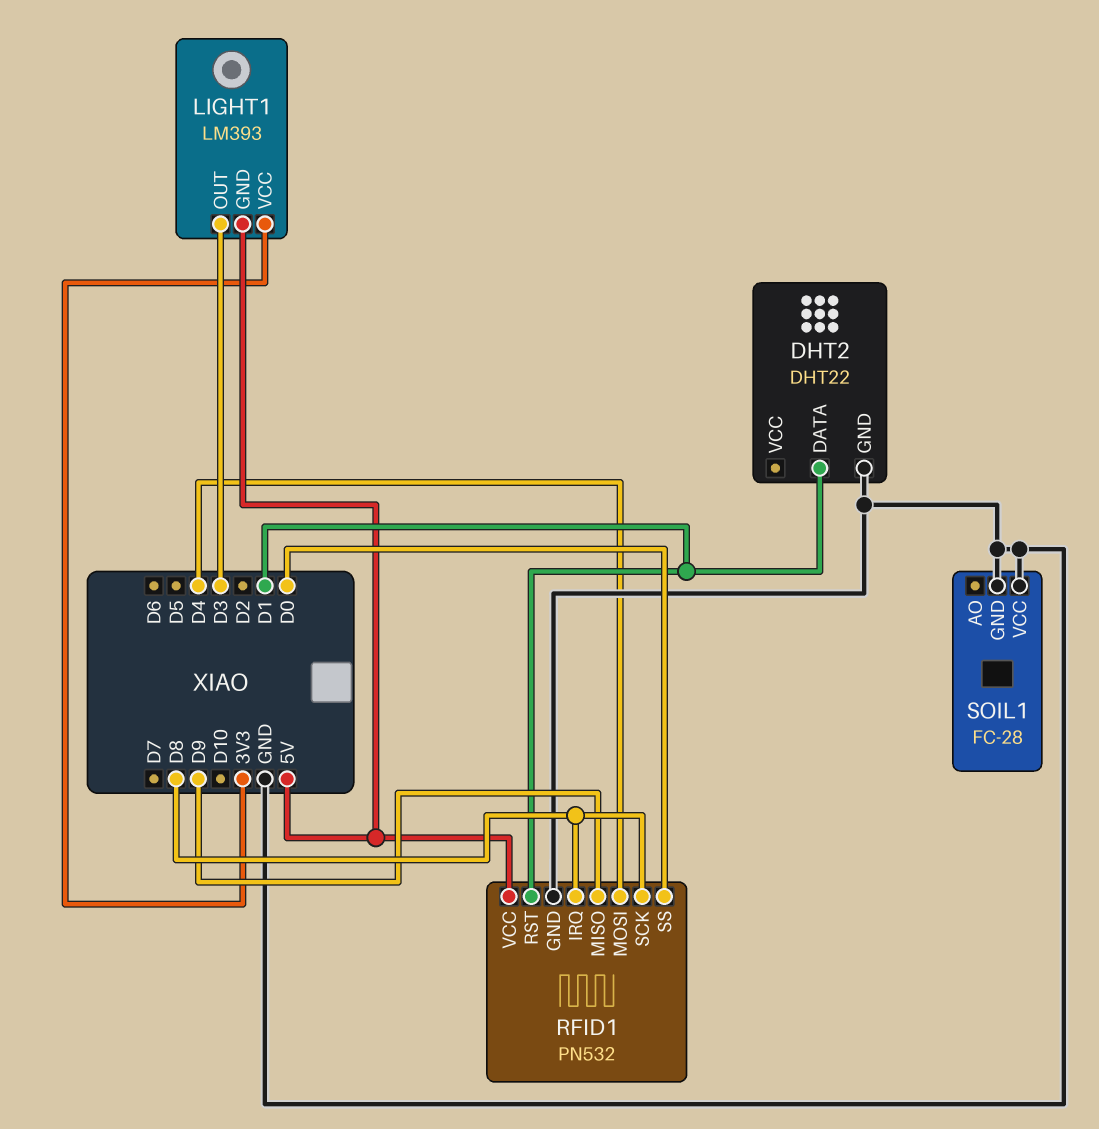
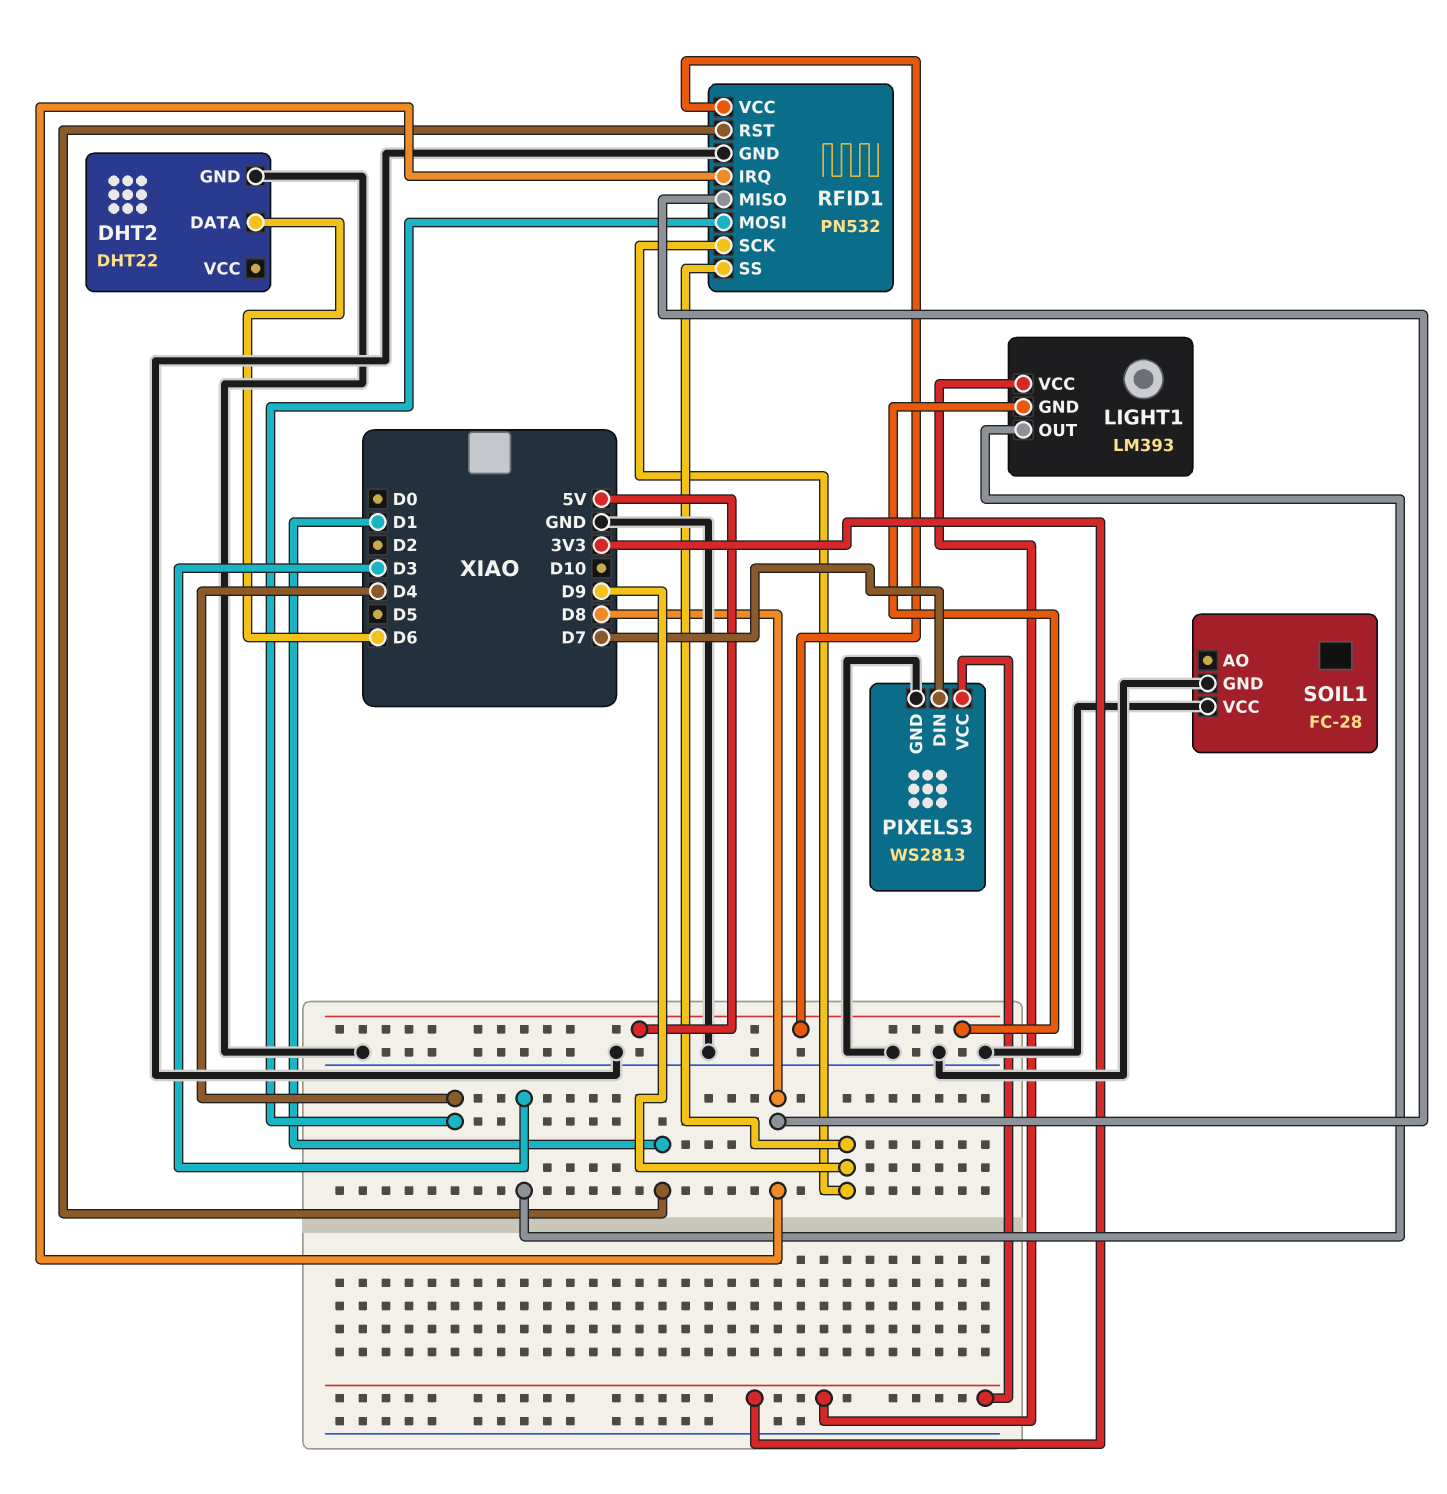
DHT2 pin DATA: D1 -> D6
PIXELS3: none -> WS2813
PIXELS3 pin DIN: none -> D7
PIXELS3 pin GND: none -> GND
PIXELS3 pin VCC: none -> 3V3
RFID1 pin MISO: D9 -> D8
RFID1 pin SCK: D8 -> D9
RFID1 pin SS: D0 -> D9

